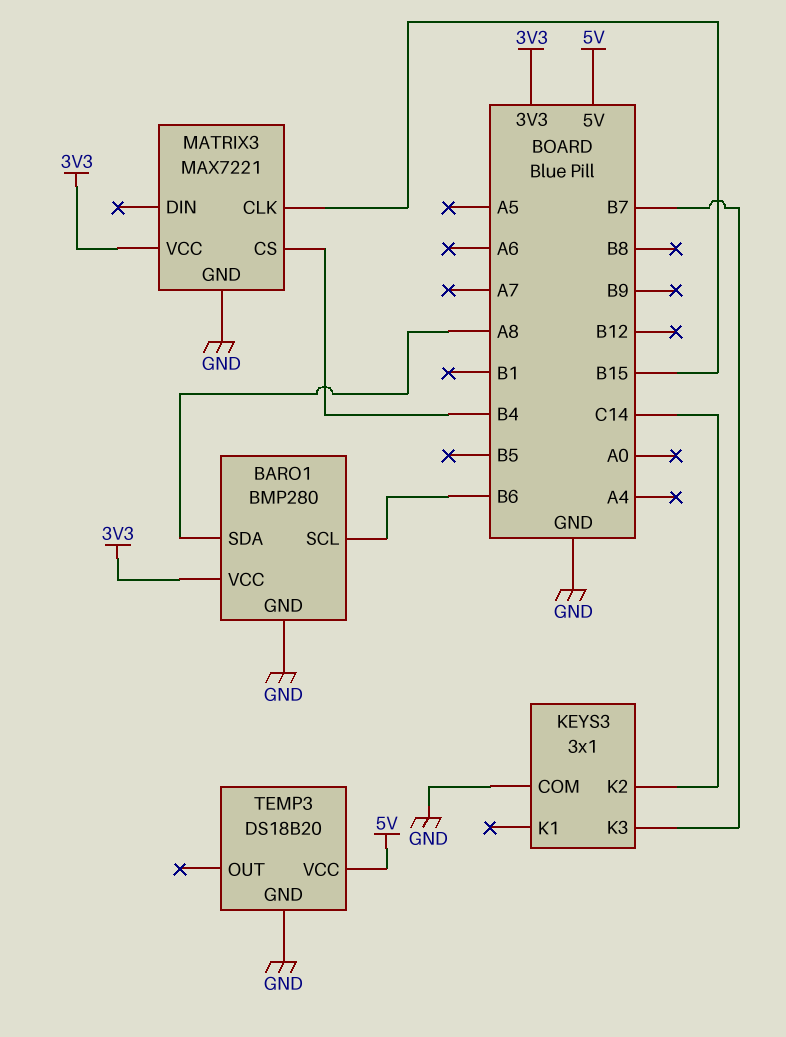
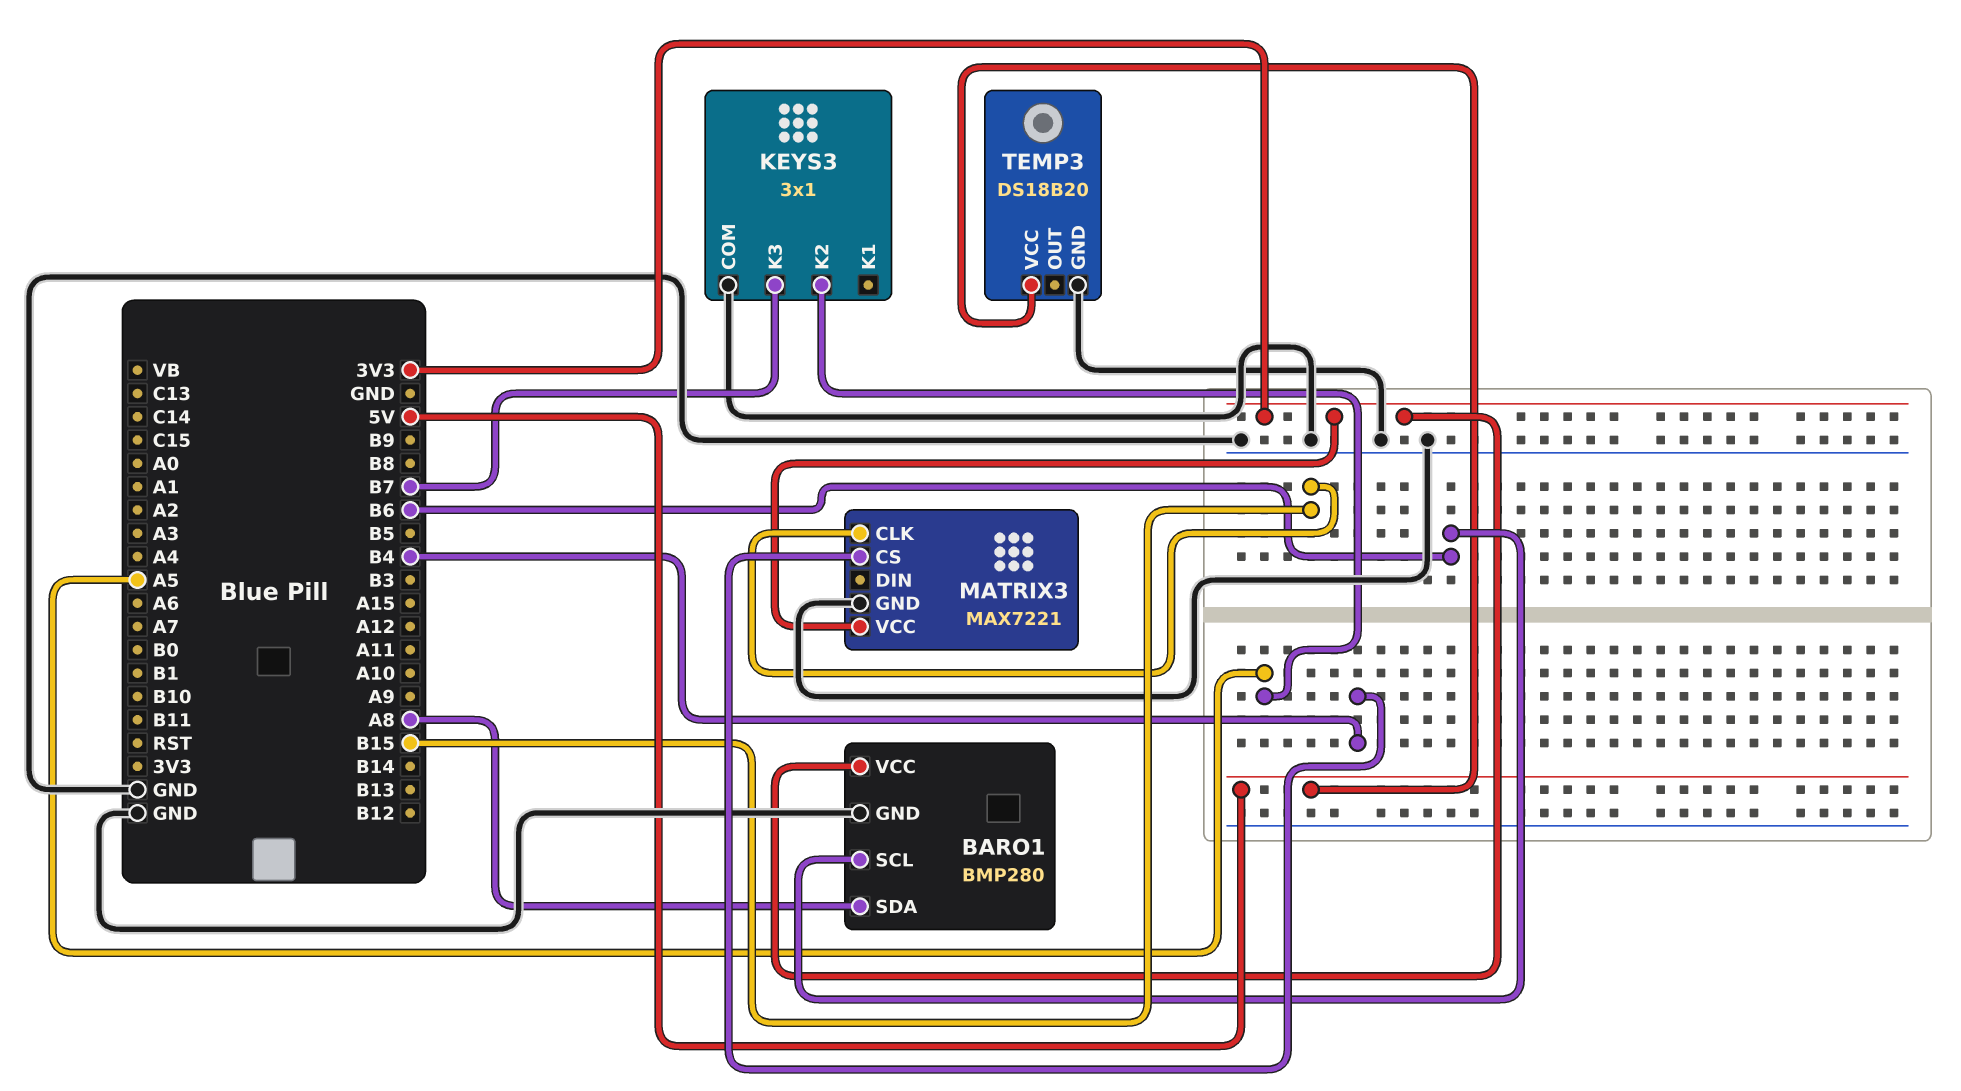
KEYS3 pin K2: C14 -> A5

